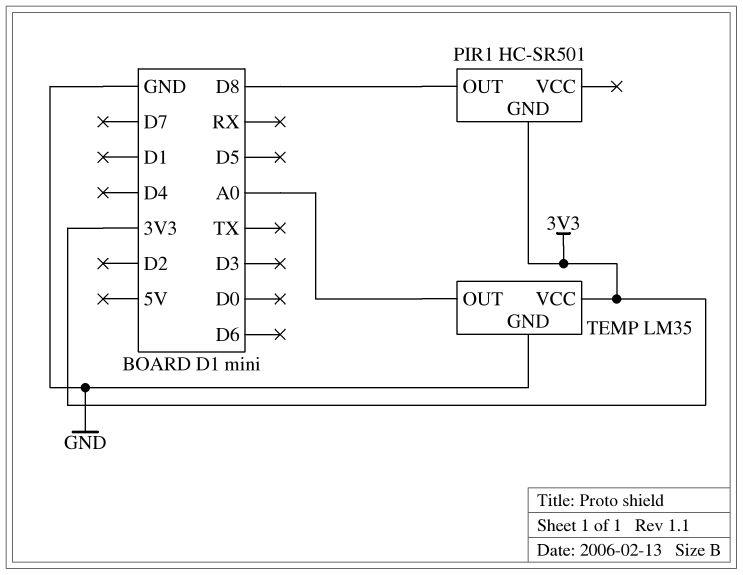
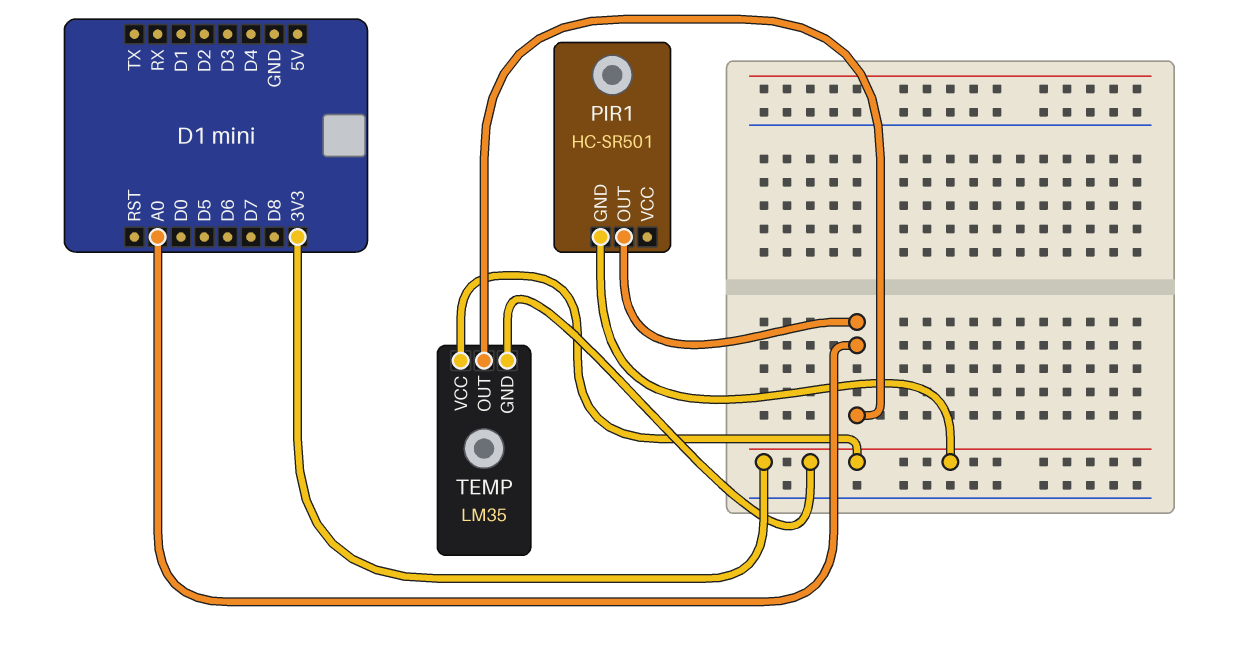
PIR1 pin OUT: D8 -> A0
TEMP pin GND: GND -> 3V3

